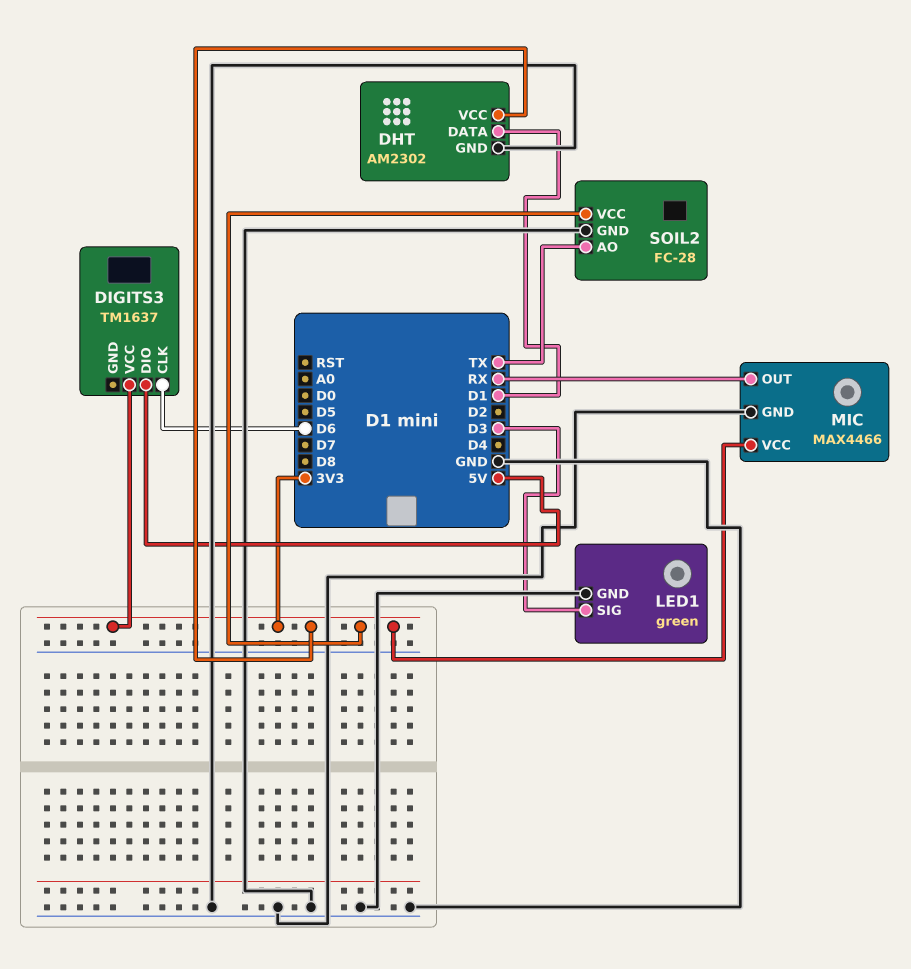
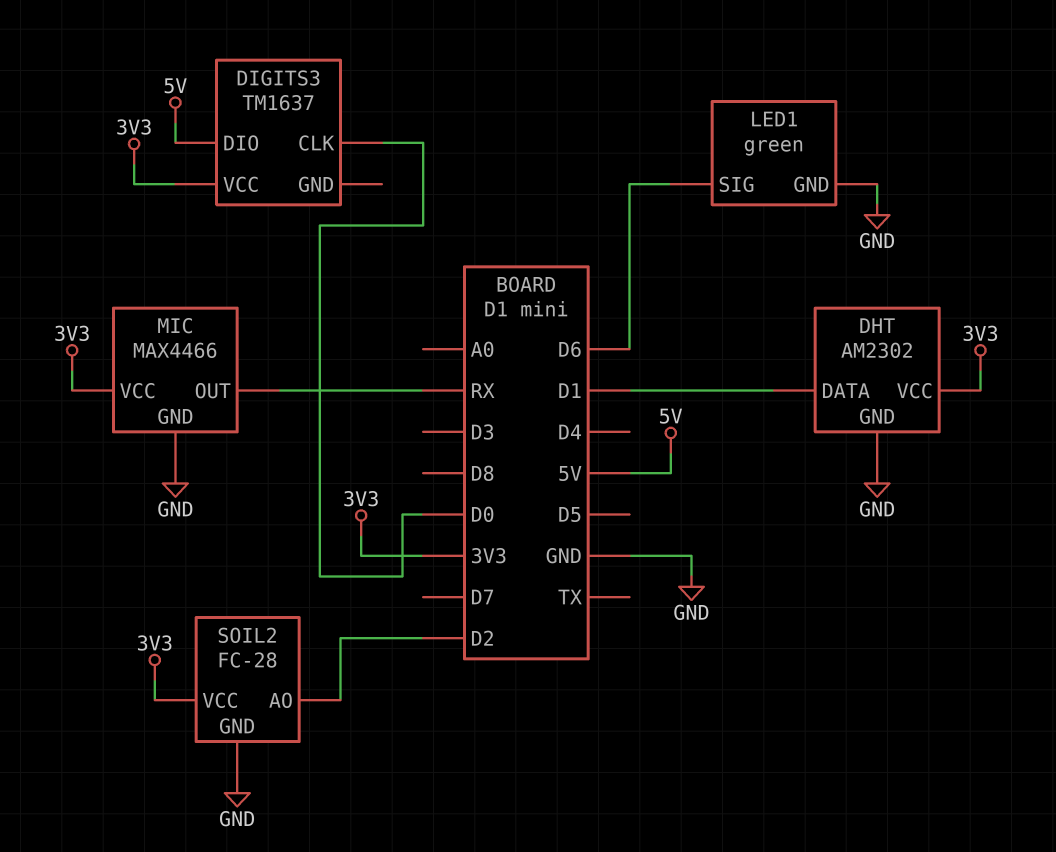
DIGITS3 pin CLK: D6 -> D0
LED1 pin SIG: D3 -> D6
SOIL2 pin AO: TX -> D2

